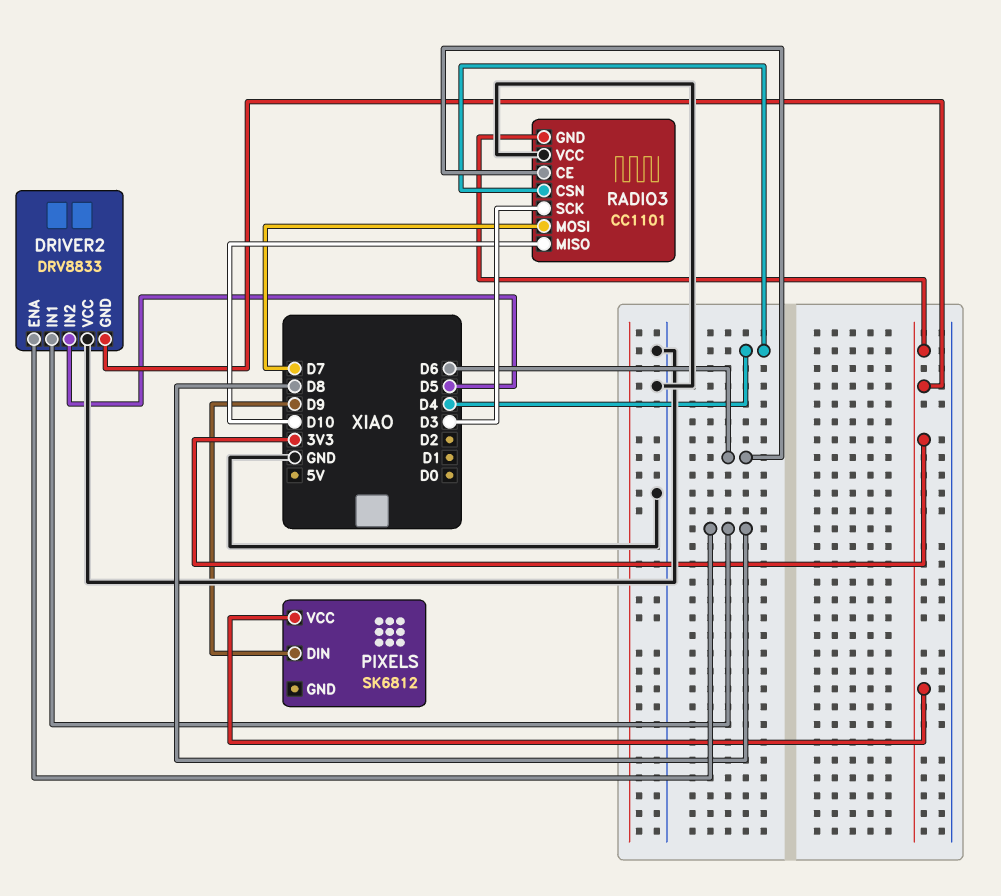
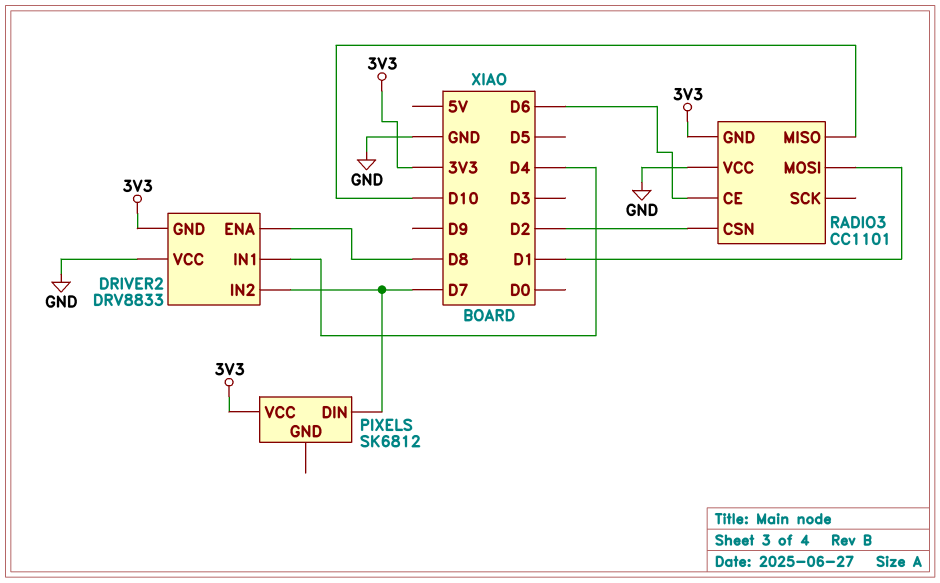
DRIVER2 pin IN1: D8 -> D4
DRIVER2 pin IN2: D5 -> D7
PIXELS pin DIN: D9 -> D7
RADIO3 pin CSN: D4 -> D2
RADIO3 pin MOSI: D7 -> D1
RADIO3 pin SCK: D3 -> none

